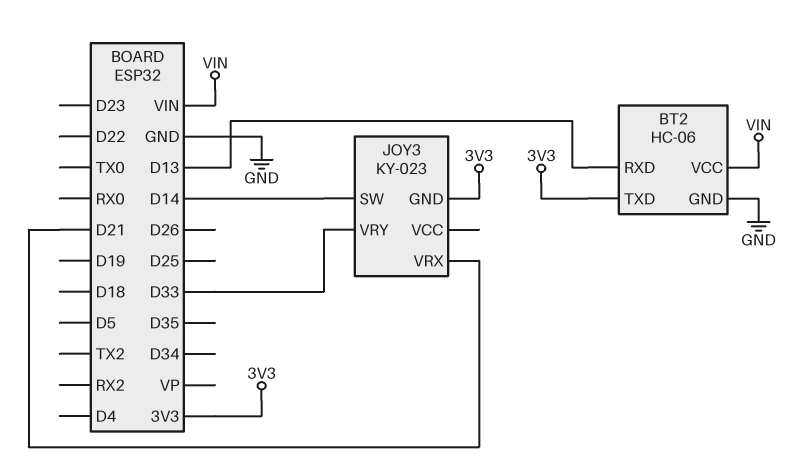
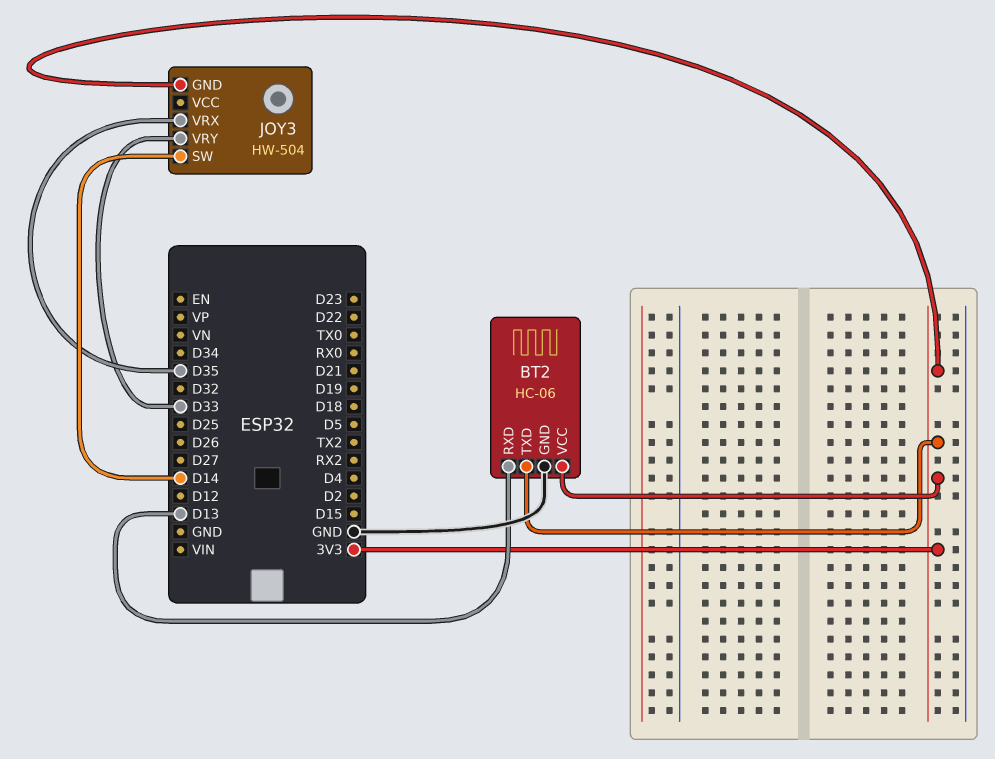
BT2 pin VCC: VIN -> 3V3
JOY3: KY-023 -> HW-504
JOY3 pin VRX: D21 -> D35

